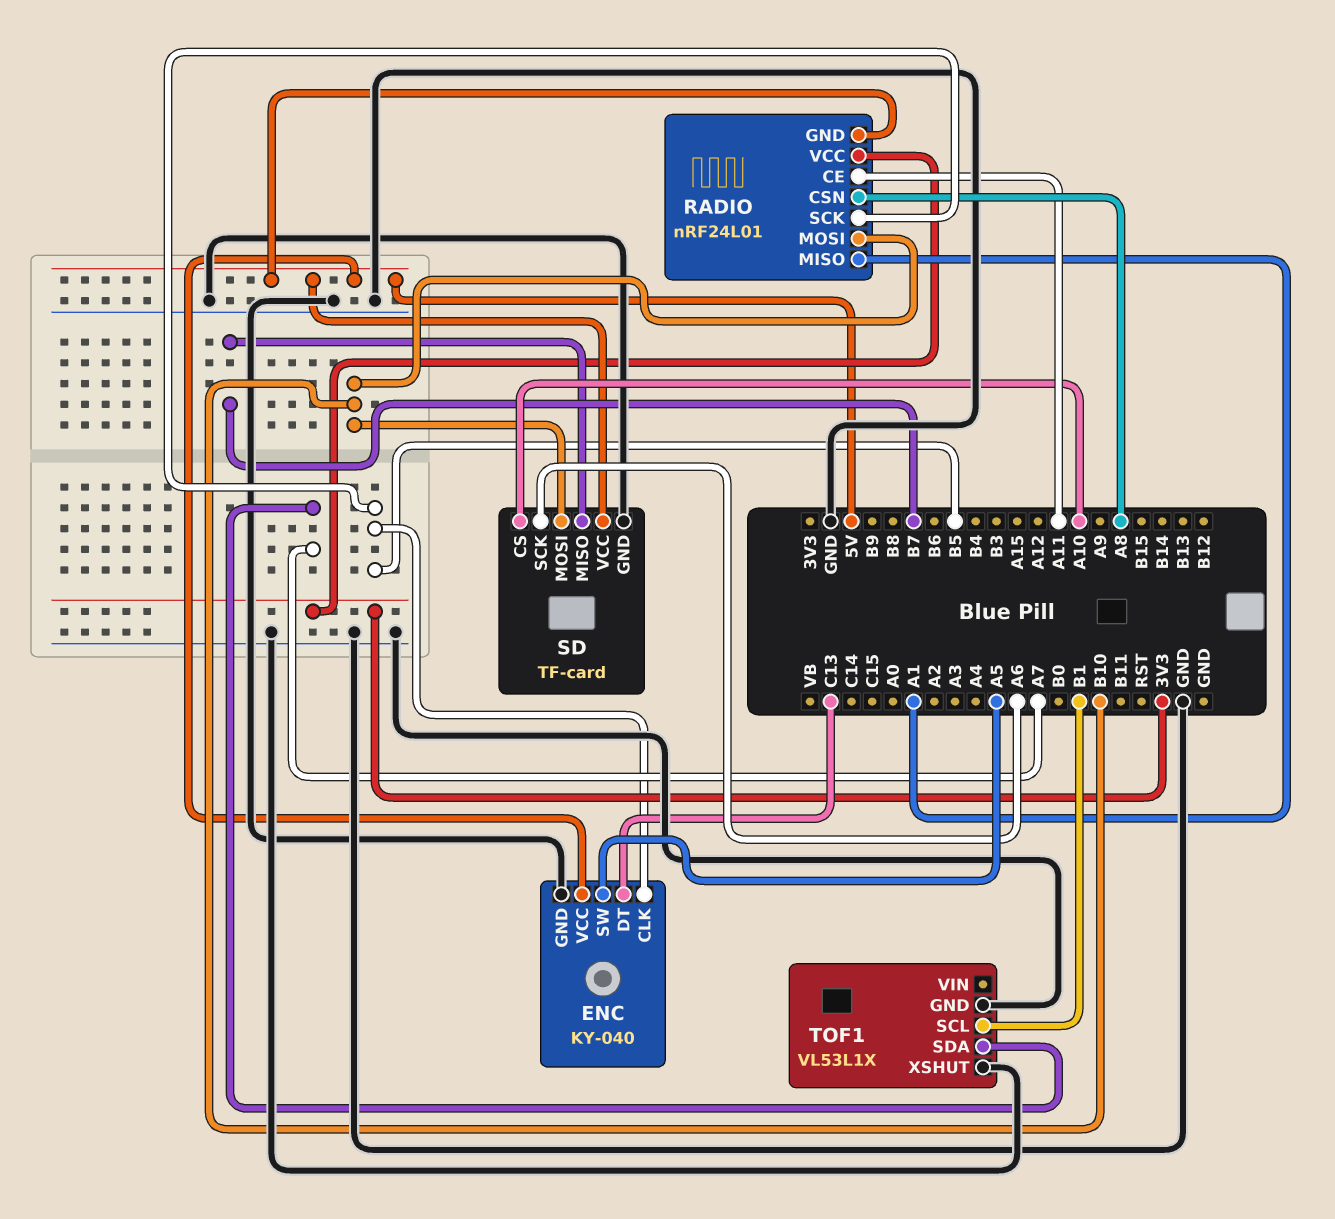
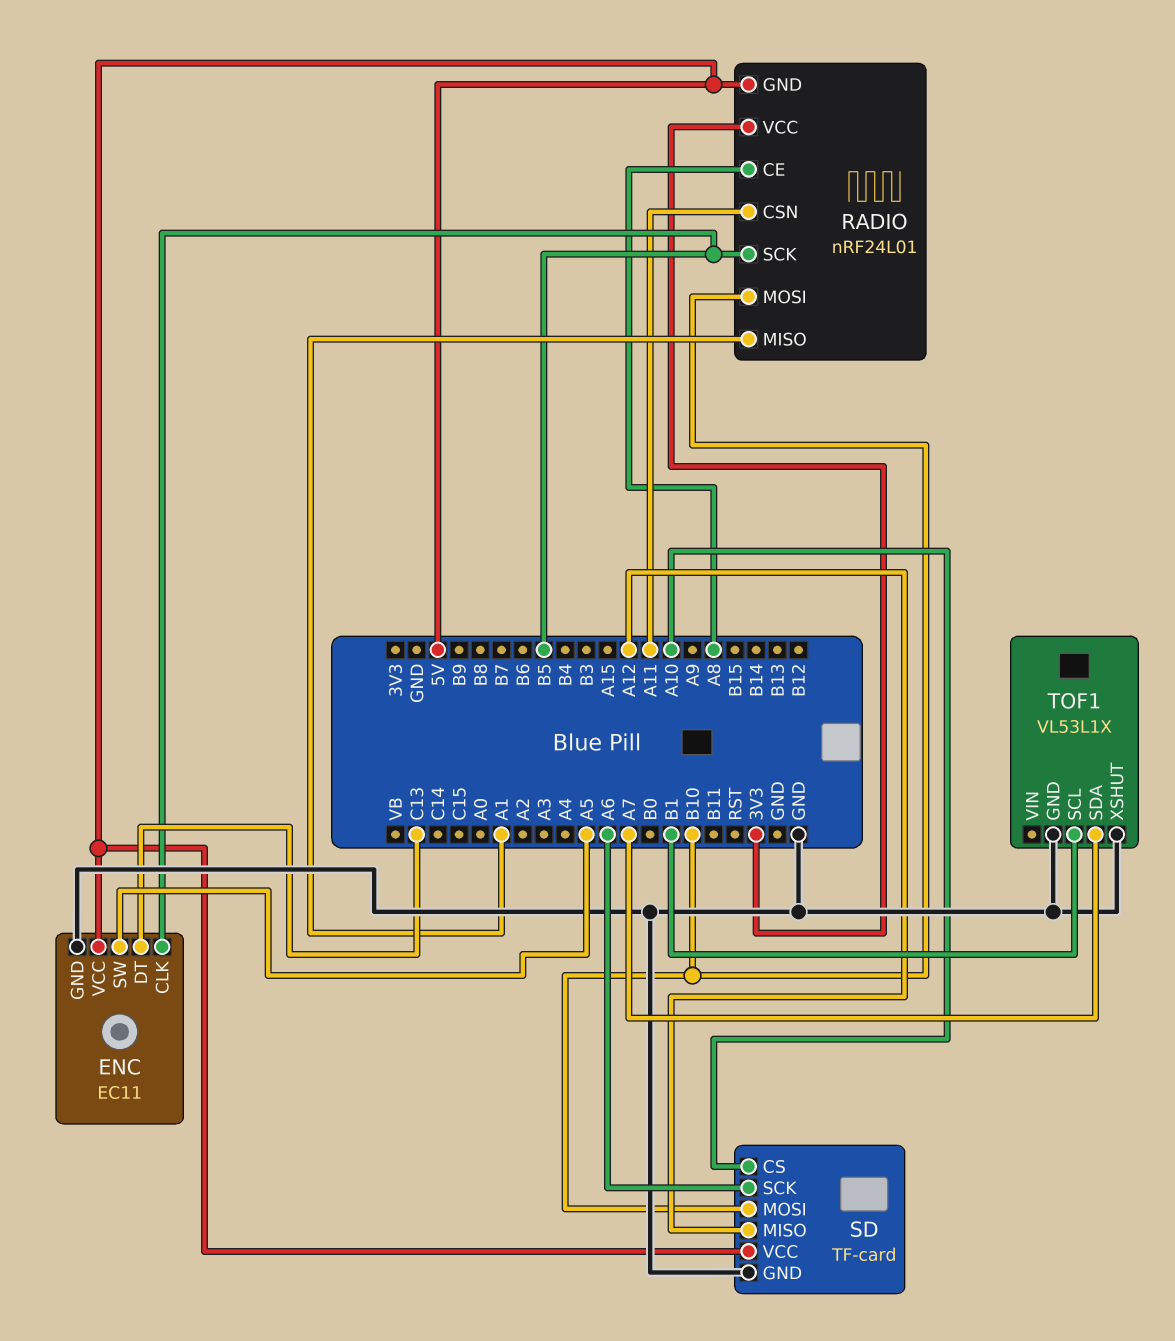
ENC: KY-040 -> EC11
RADIO pin CE: A11 -> A8
RADIO pin CSN: A8 -> A11
SD pin MISO: B7 -> A12

